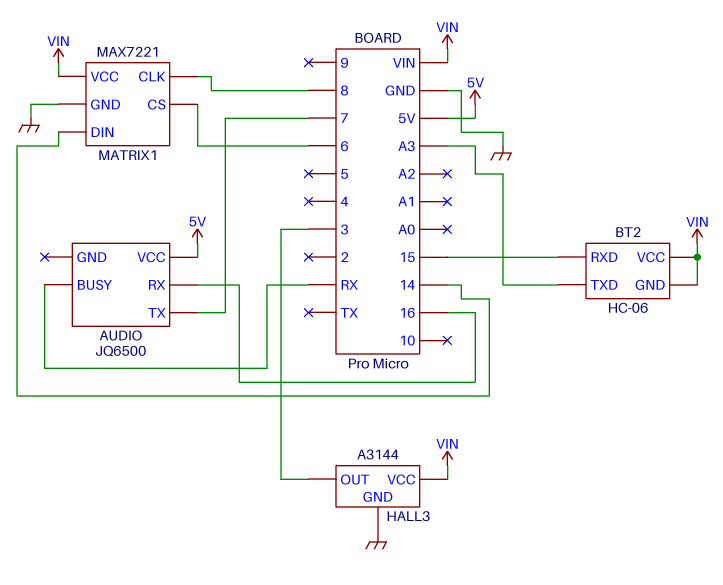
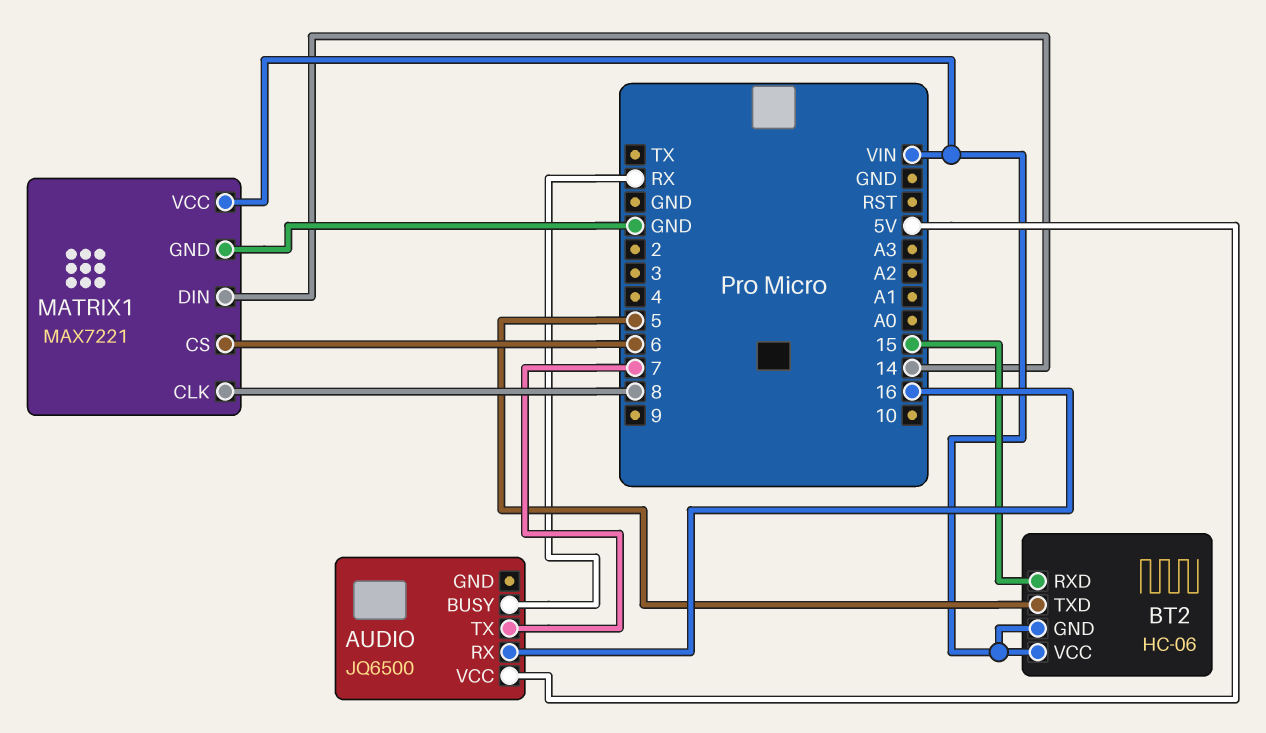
BT2 pin TXD: A3 -> 5
HALL3: A3144 -> none
HALL3 pin GND: GND -> none
HALL3 pin OUT: 3 -> none
HALL3 pin VCC: VIN -> none

